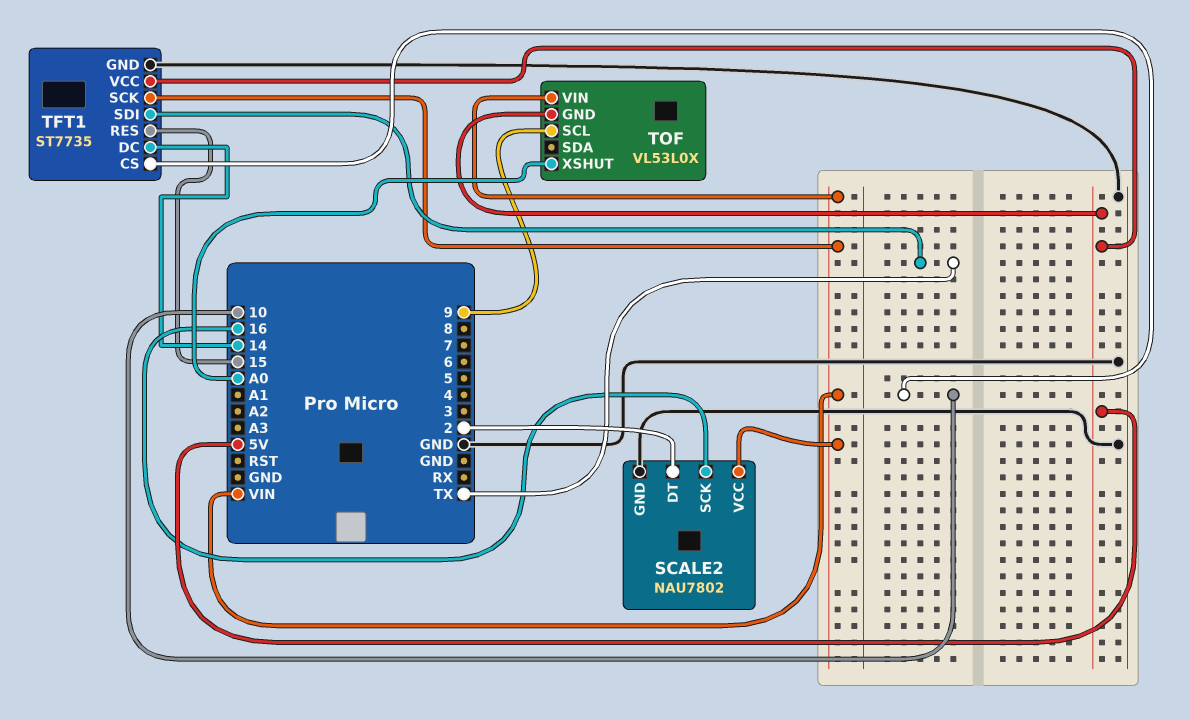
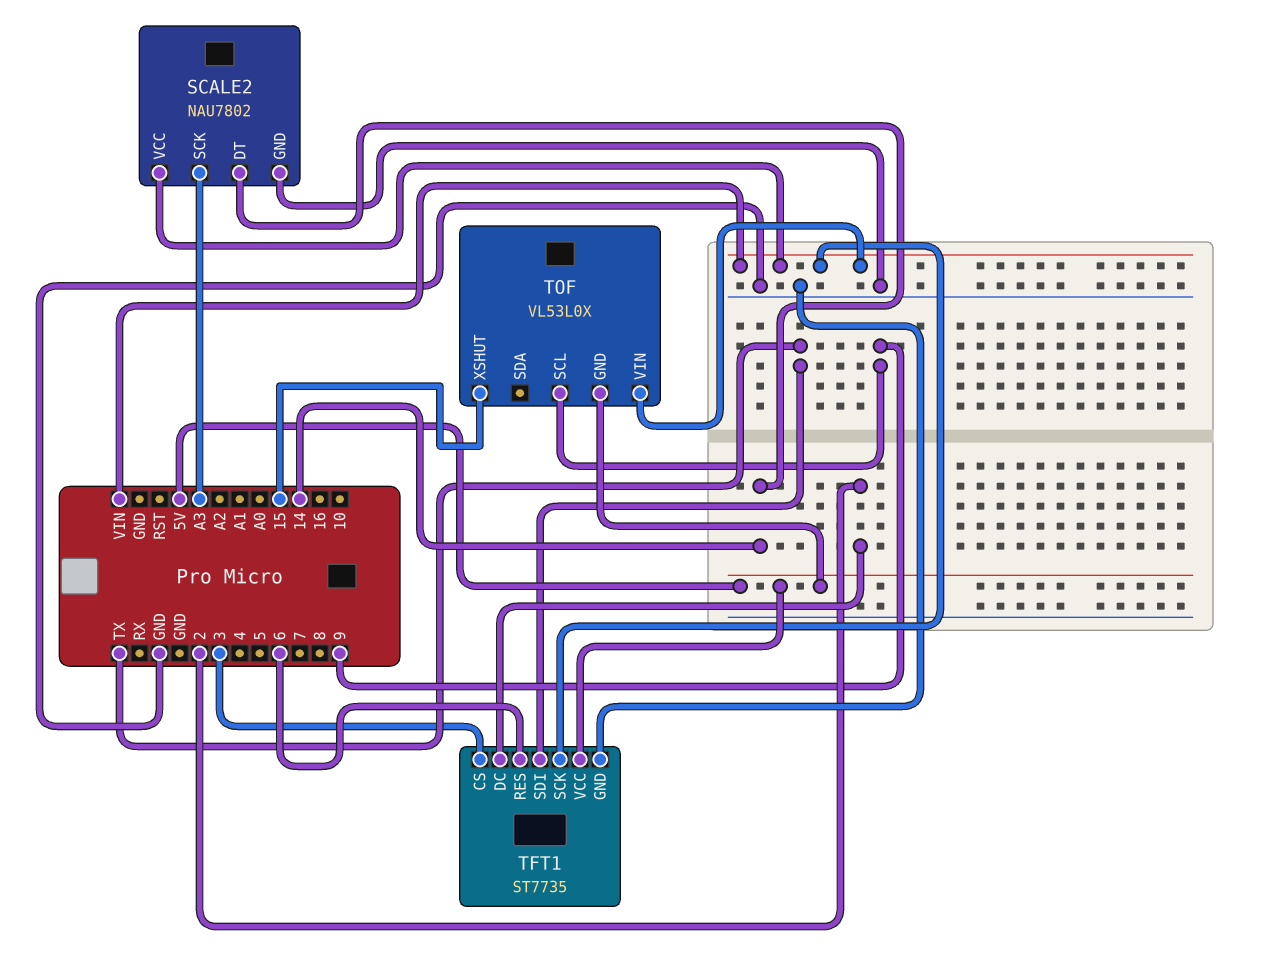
SCALE2 pin DT: 2 -> 14
SCALE2 pin SCK: 16 -> A3
TFT1 pin CS: 10 -> 3
TFT1 pin DC: 14 -> 2
TFT1 pin RES: 15 -> 6
TOF pin XSHUT: A0 -> 15

